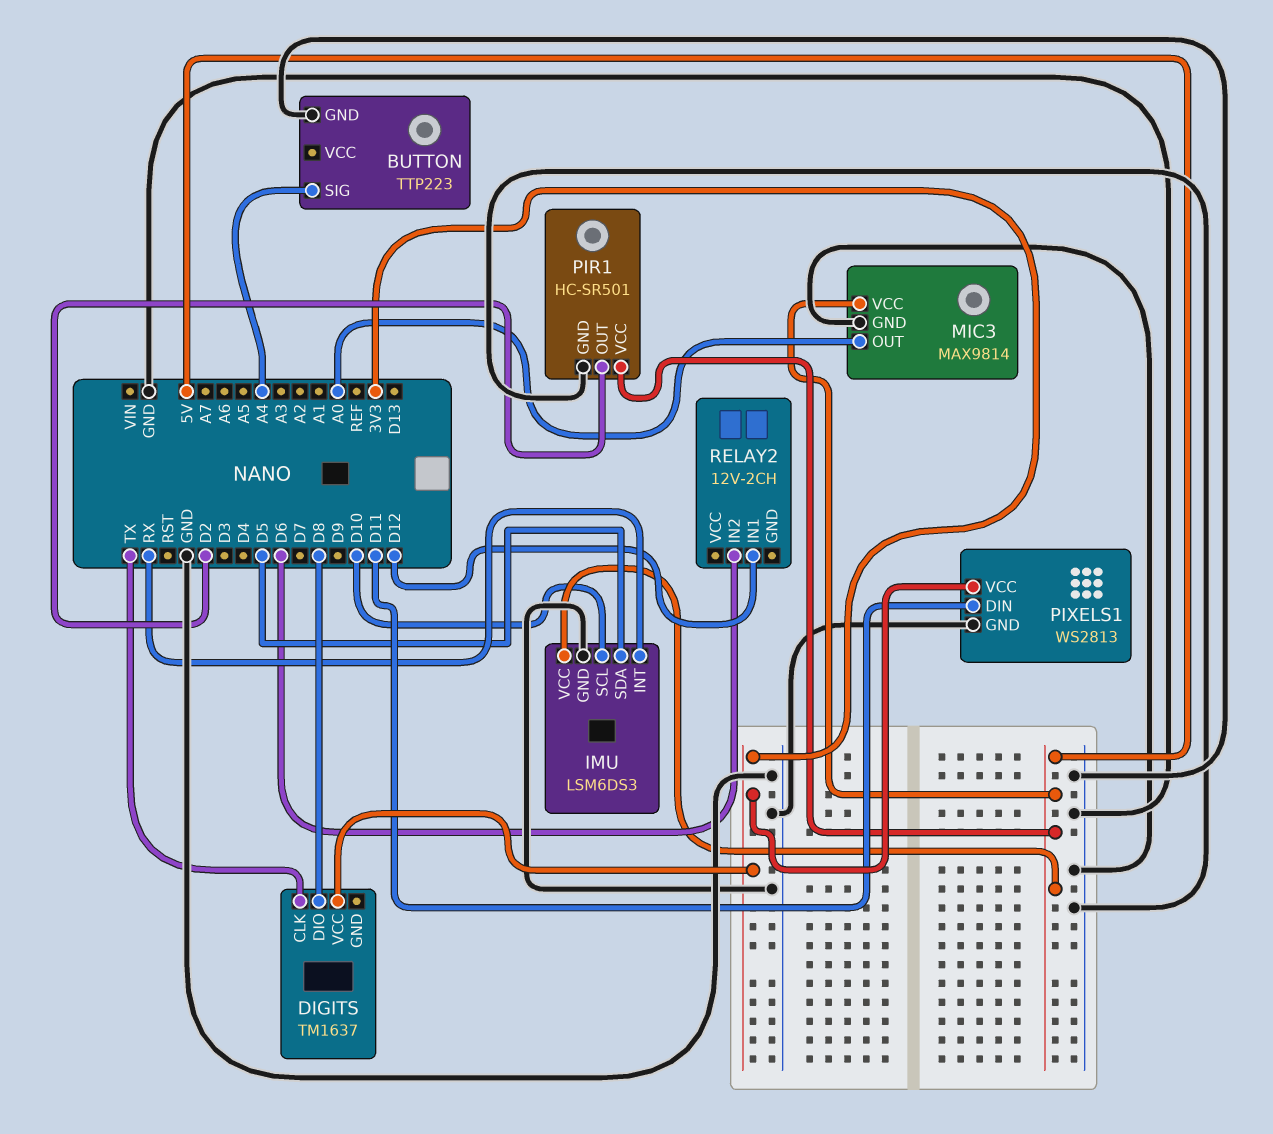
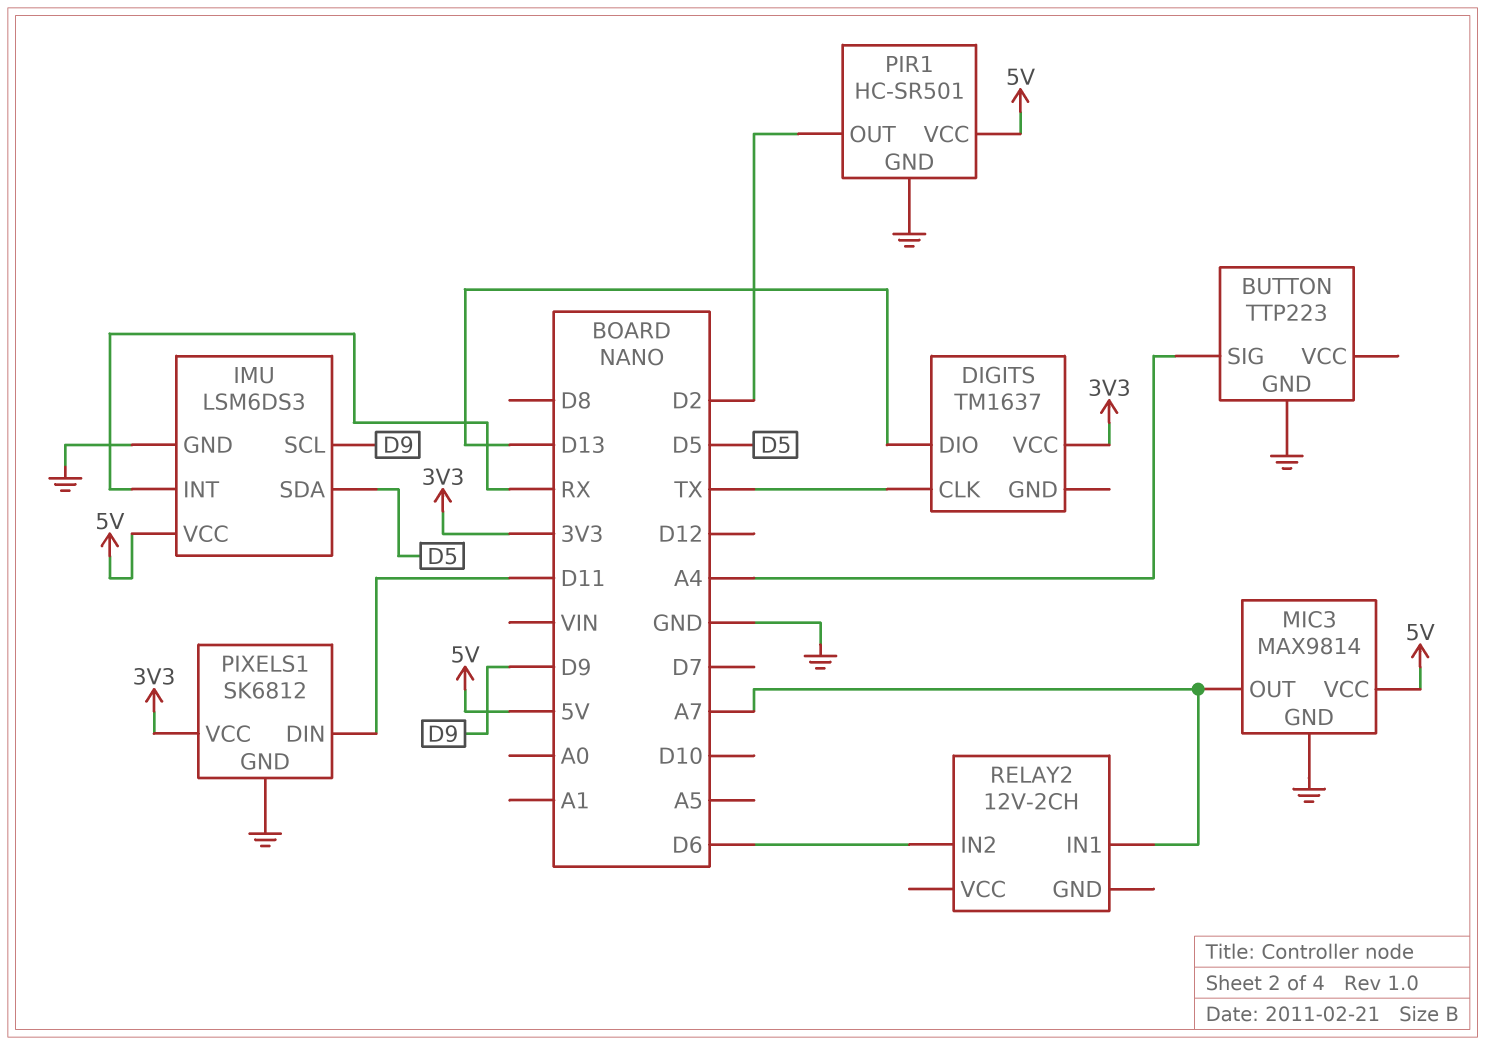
DIGITS pin DIO: D8 -> D13
IMU pin SCL: D10 -> D9
MIC3 pin OUT: A0 -> A7
PIXELS1: WS2813 -> SK6812
RELAY2 pin IN1: D12 -> A7

